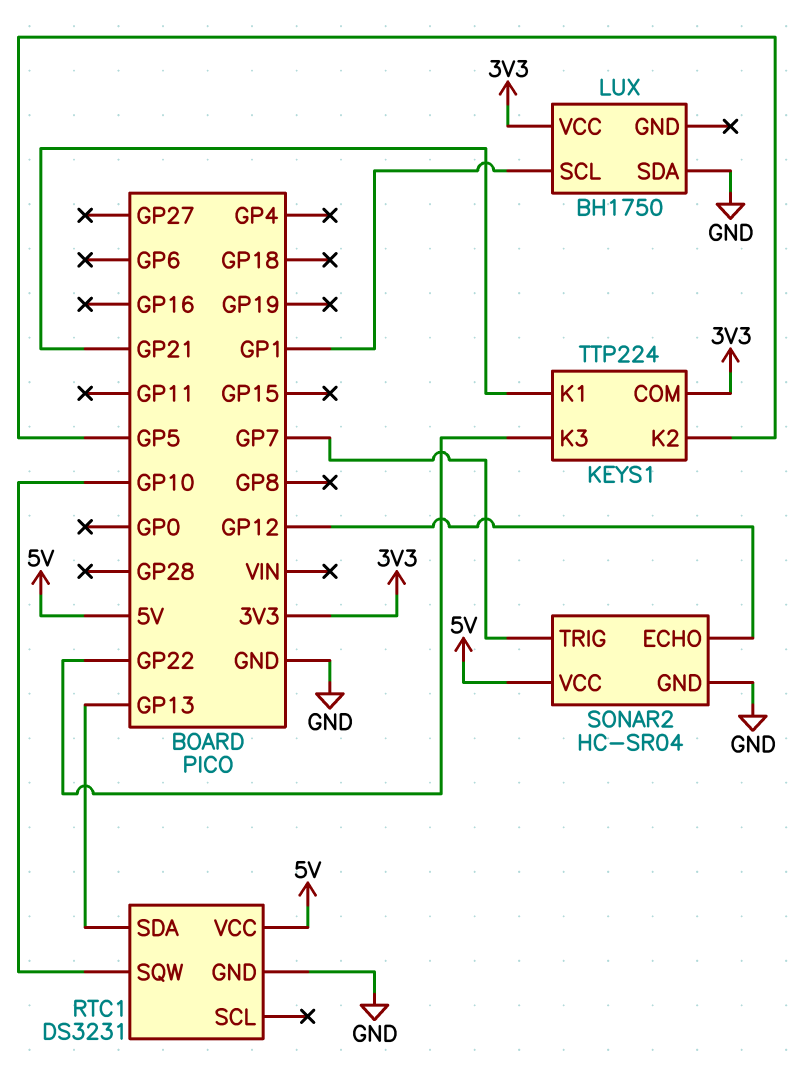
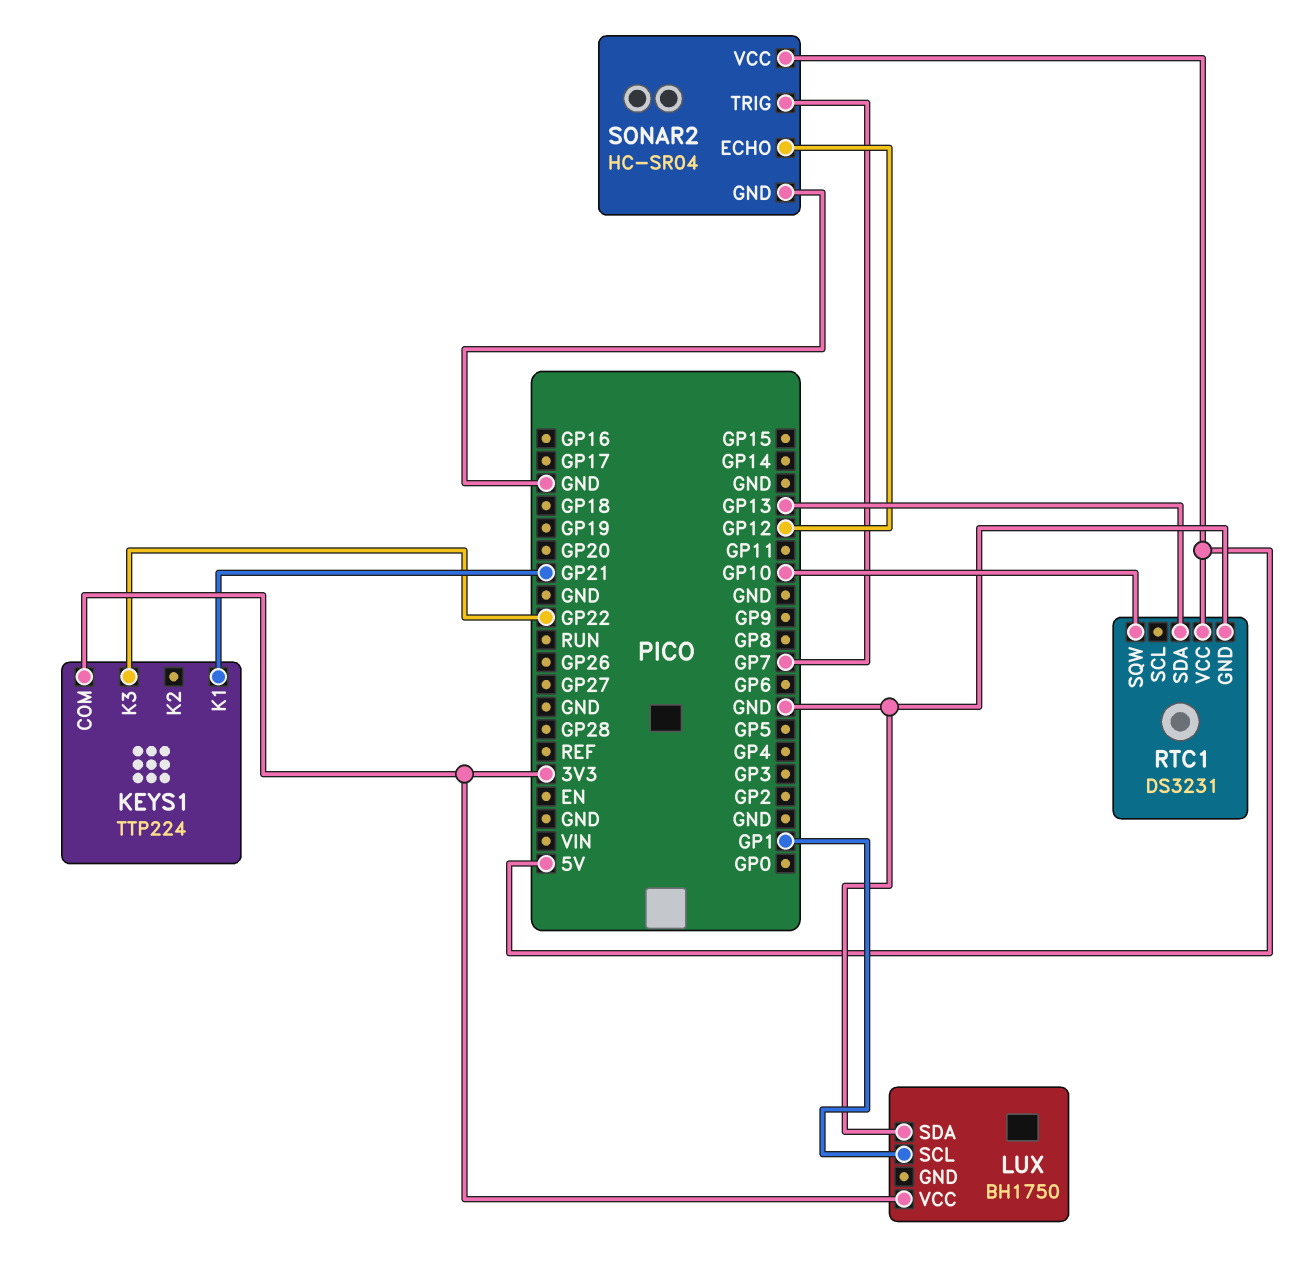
KEYS1 pin K2: GP5 -> none

